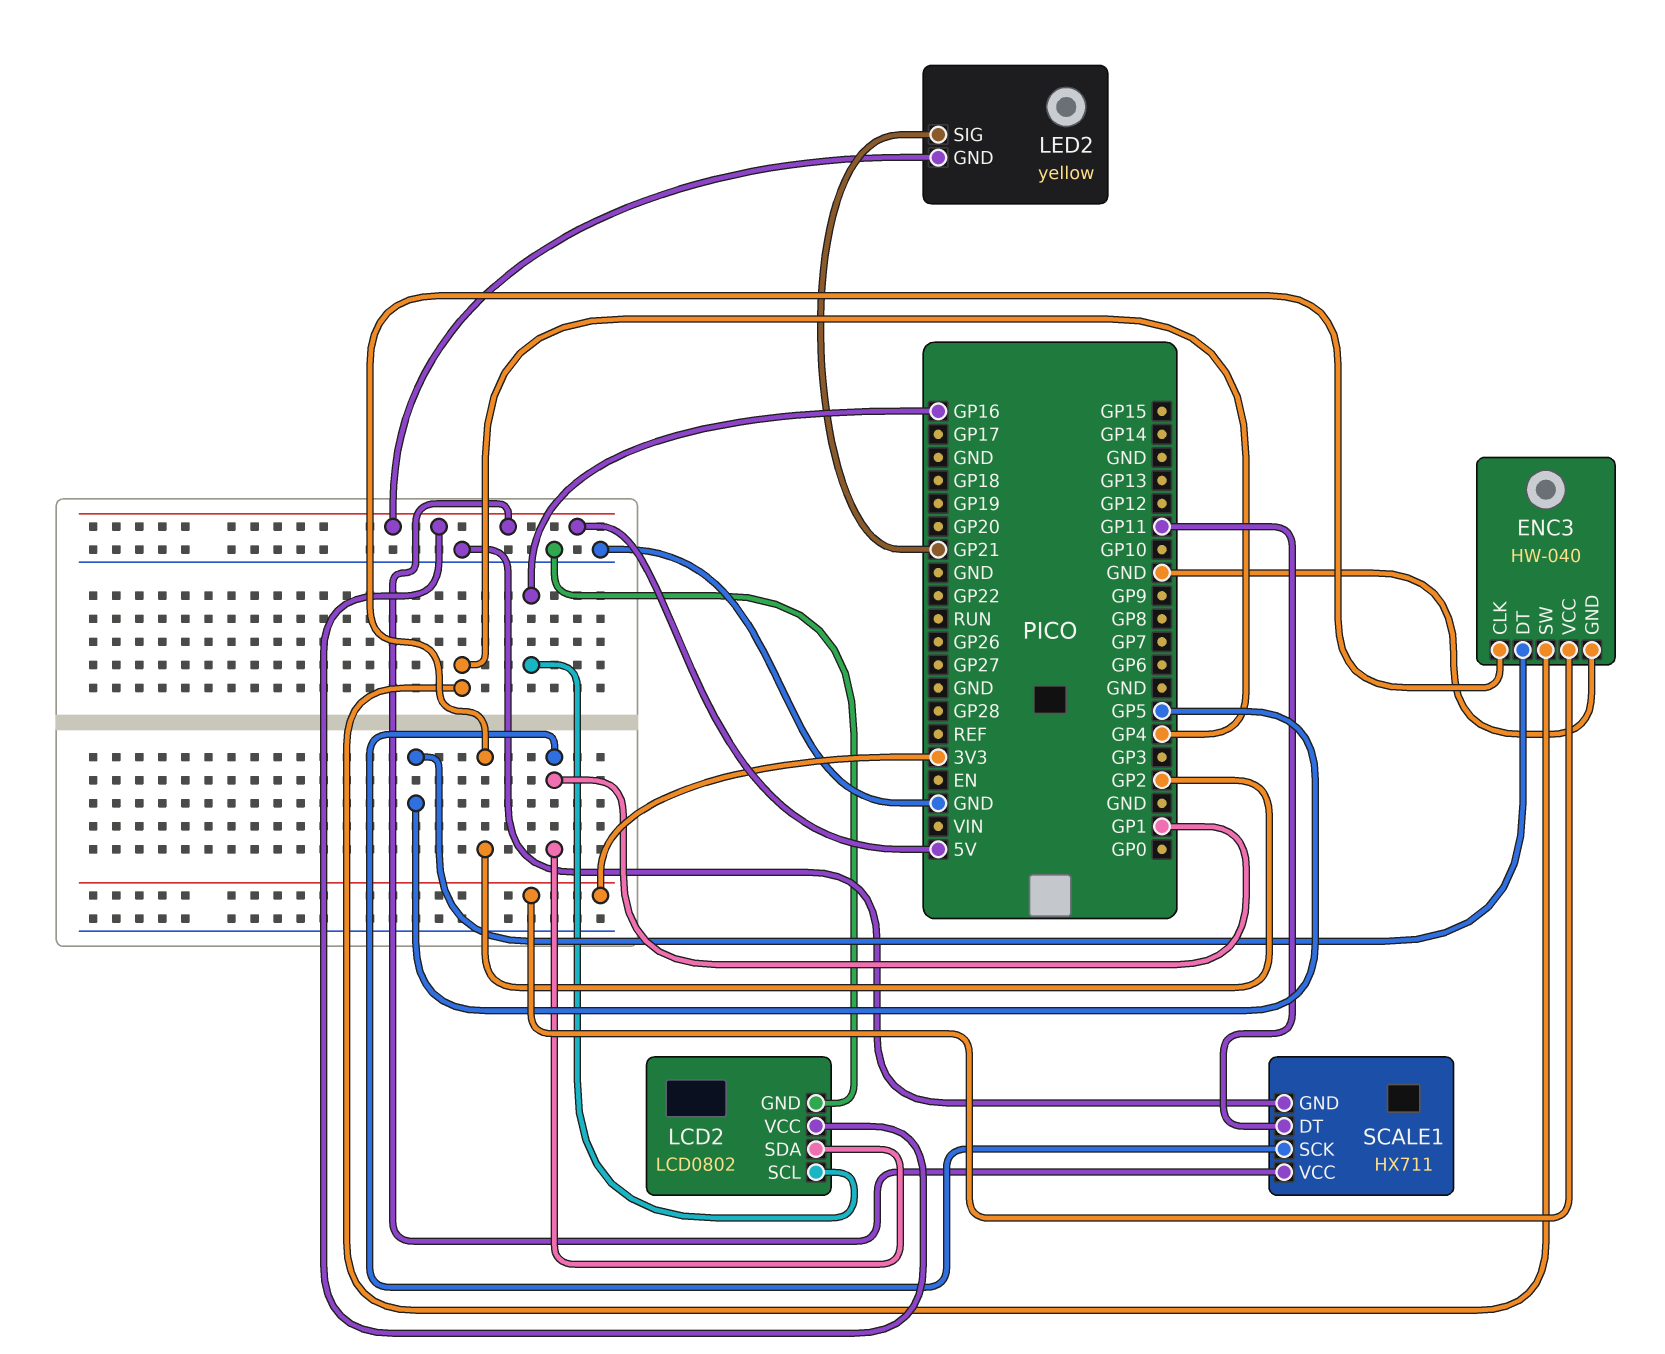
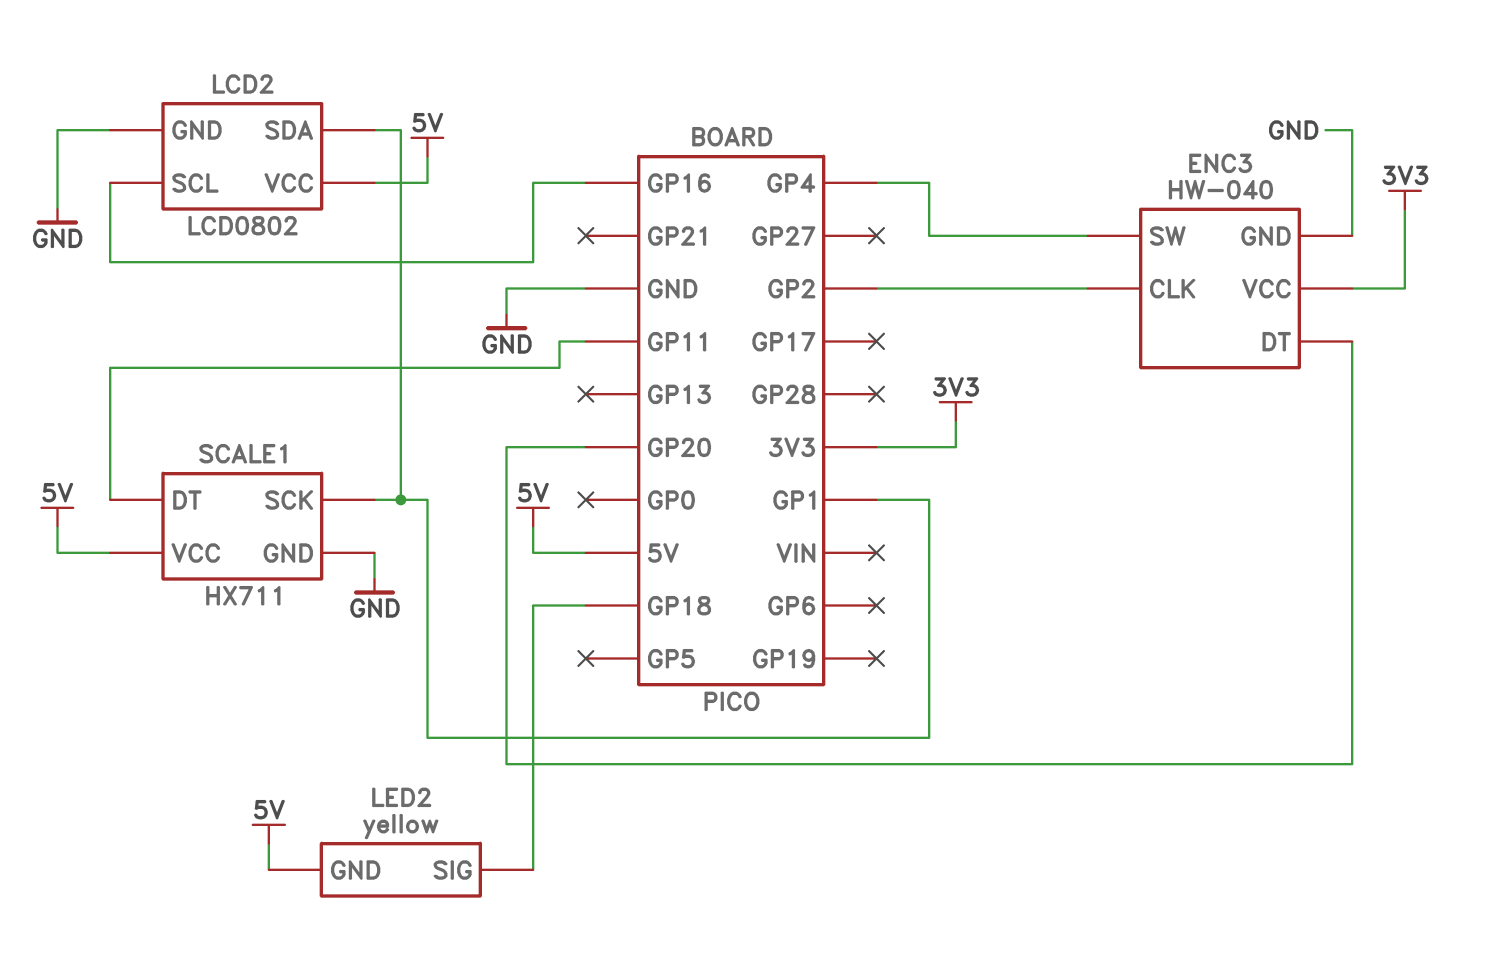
ENC3 pin DT: GP5 -> GP20
LED2 pin SIG: GP21 -> GP18

